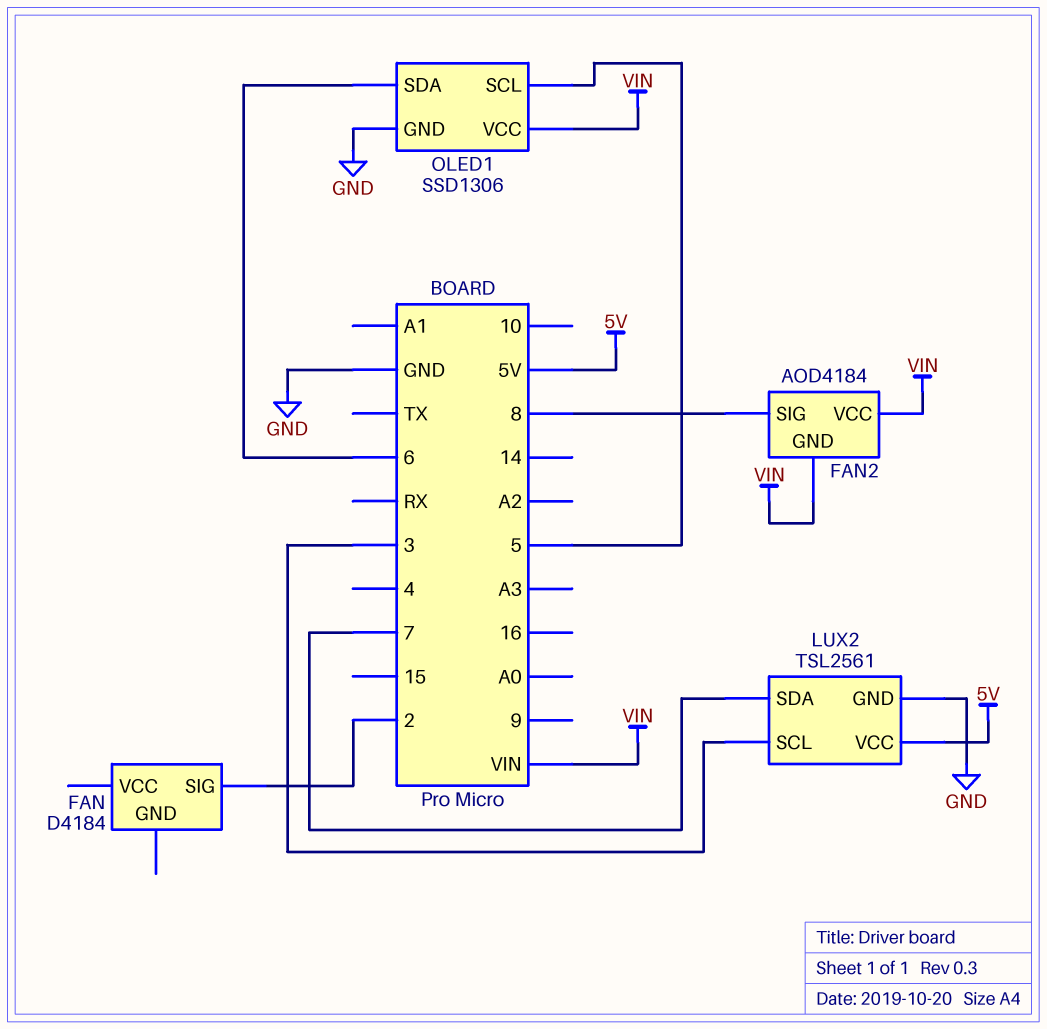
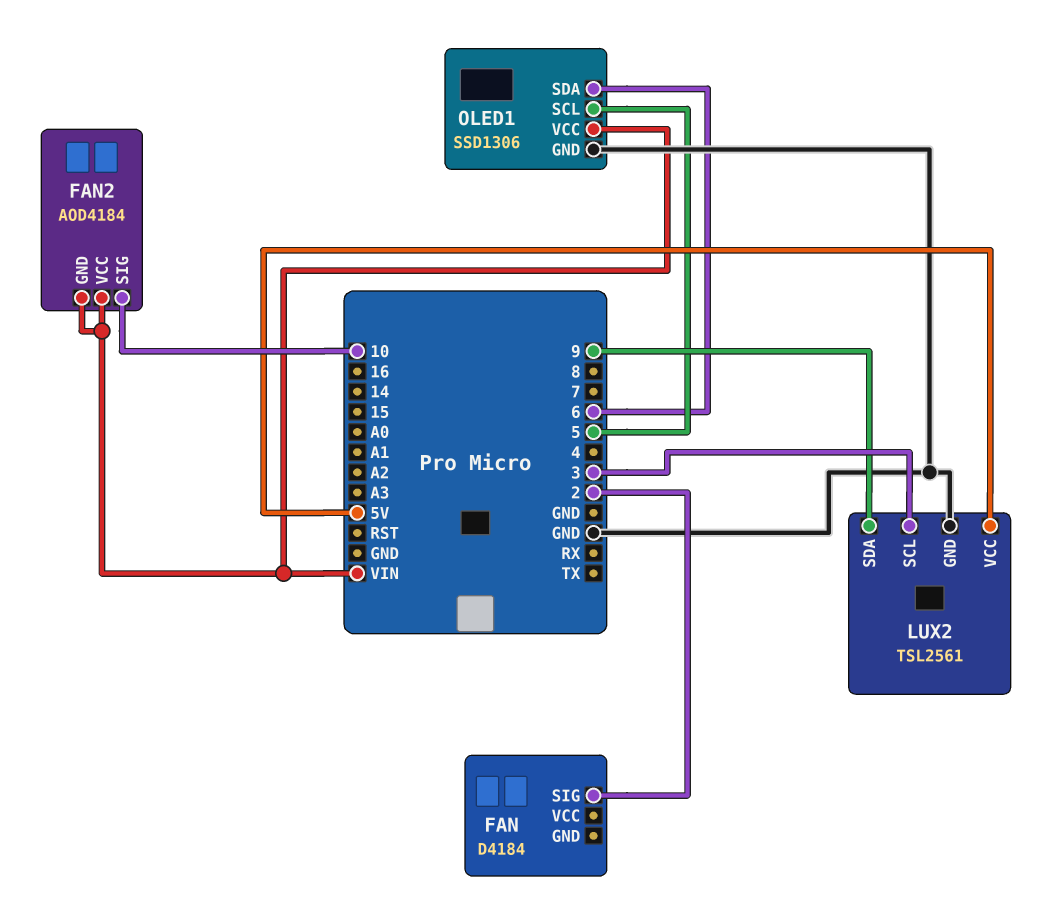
FAN2 pin SIG: 8 -> 10
LUX2 pin SDA: 7 -> 9

